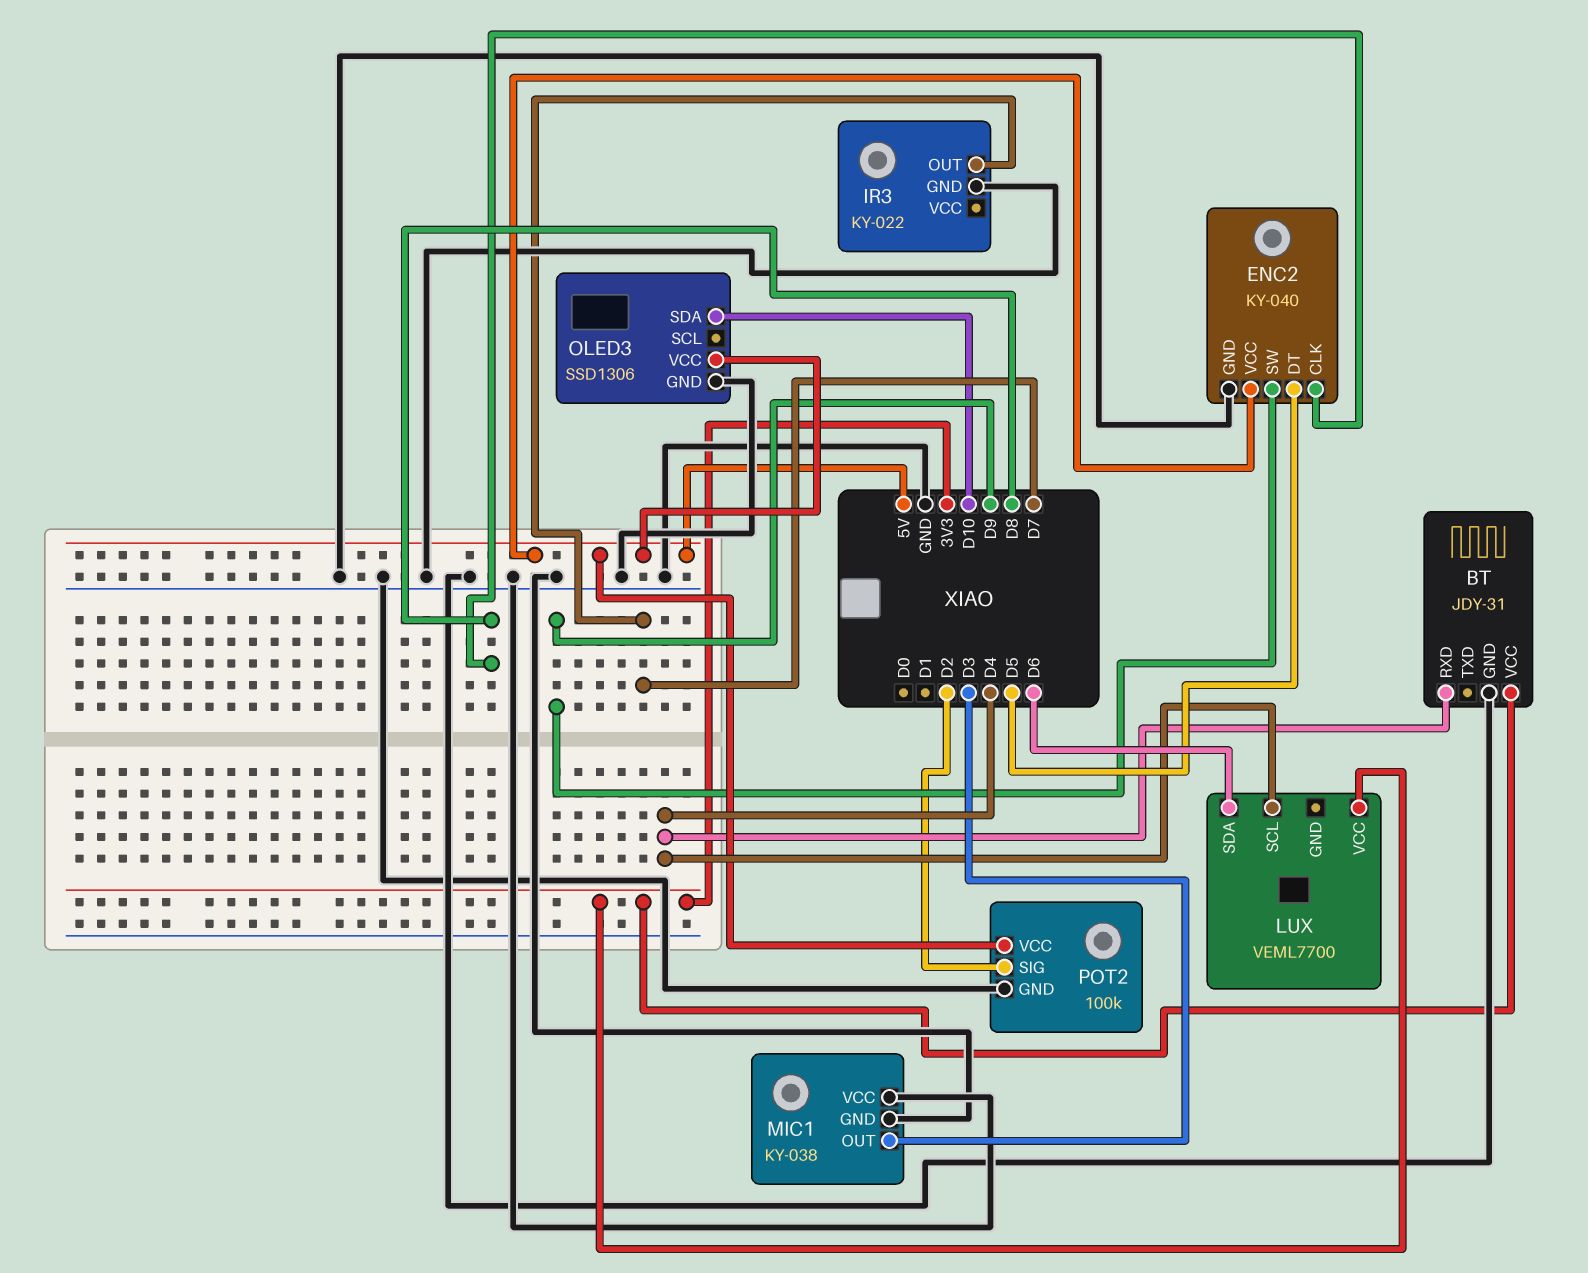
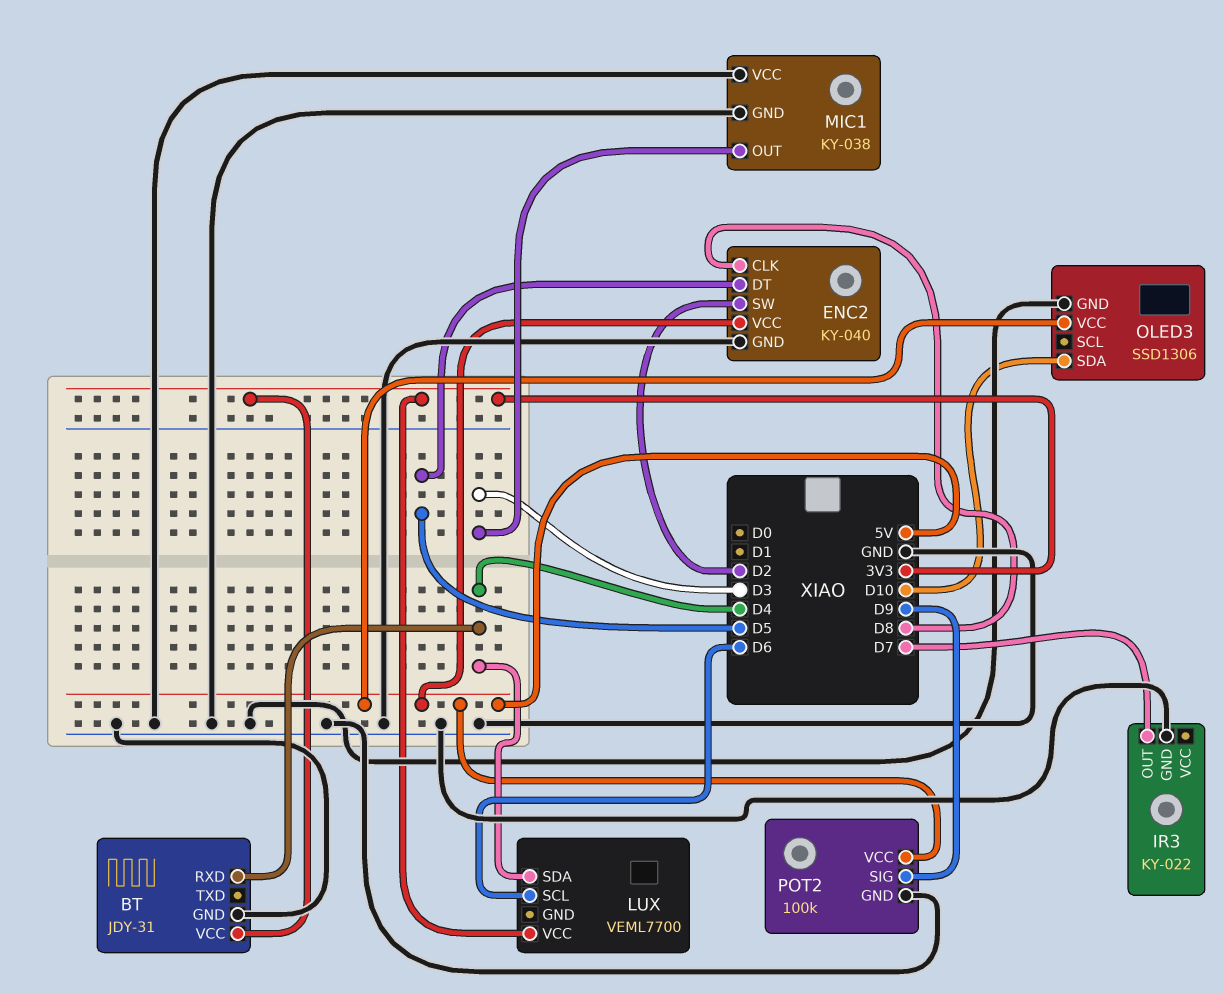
ENC2 pin SW: D9 -> D2
LUX pin SCL: D4 -> D6
LUX pin SDA: D6 -> D4
POT2 pin SIG: D2 -> D9

